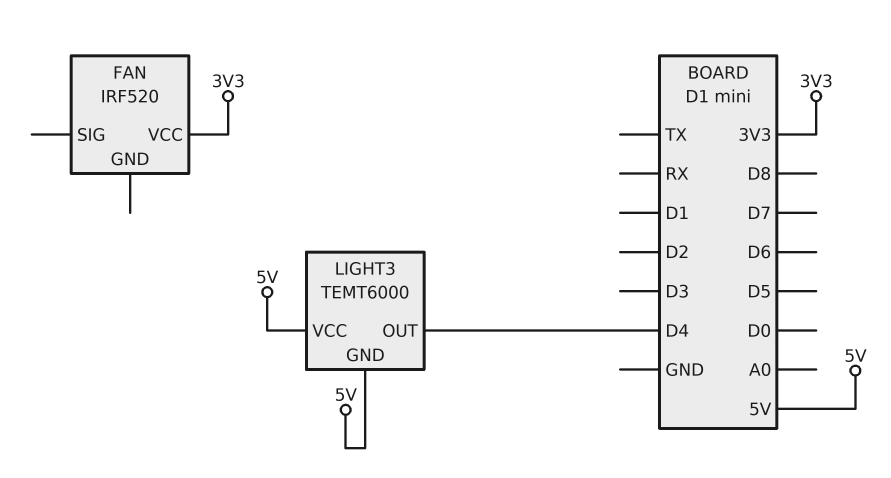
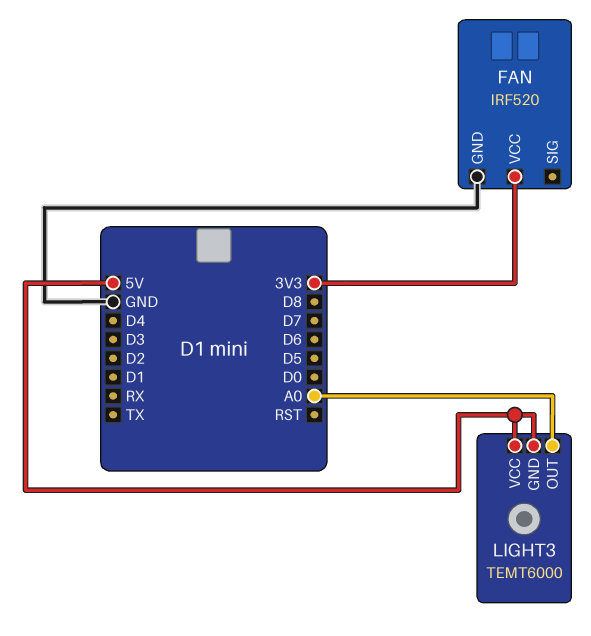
FAN pin GND: none -> GND
LIGHT3 pin OUT: D4 -> A0

